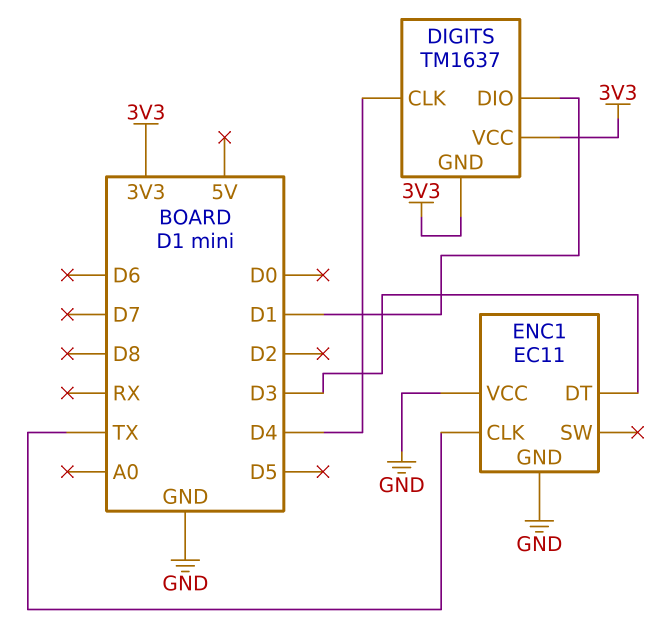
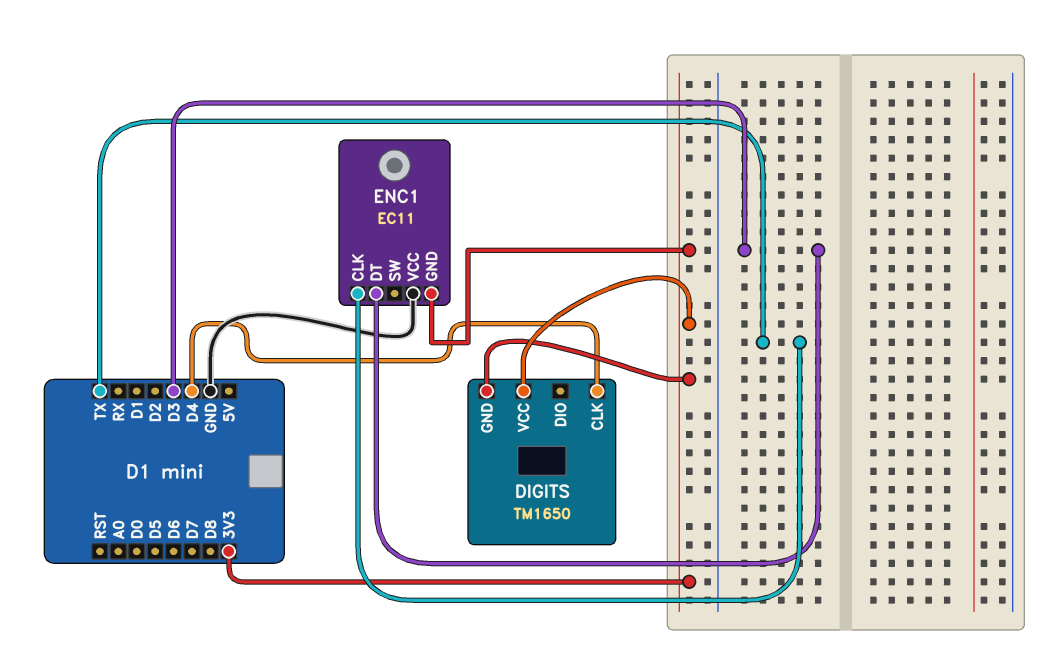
DIGITS: TM1637 -> TM1650
DIGITS pin DIO: D1 -> none
ENC1 pin GND: GND -> 3V3

